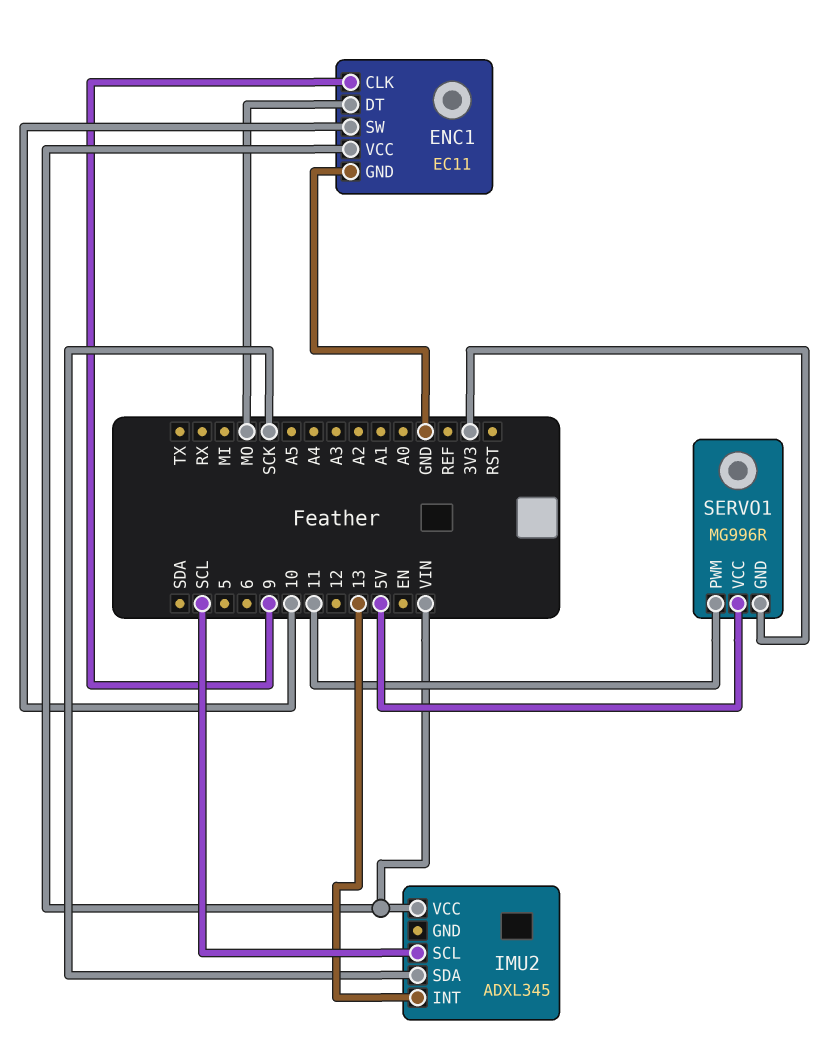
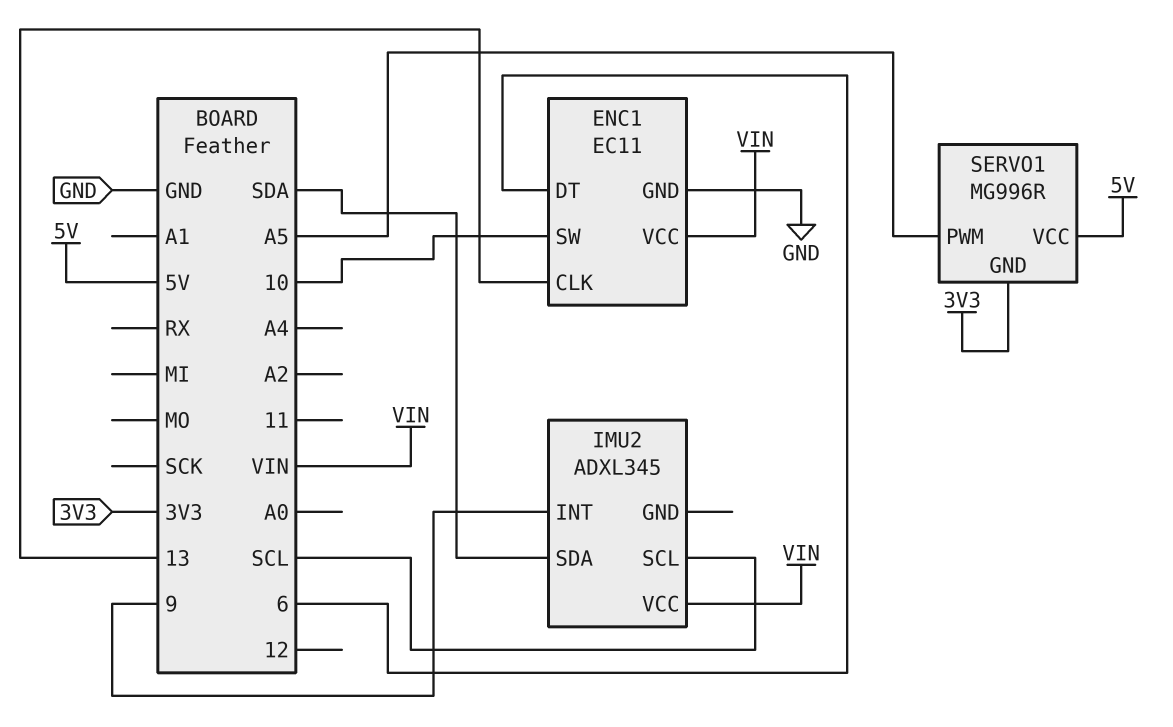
ENC1 pin CLK: 9 -> 13
ENC1 pin DT: MO -> 6
IMU2 pin INT: 13 -> 9
IMU2 pin SDA: SCK -> SDA
SERVO1 pin PWM: 11 -> A5

